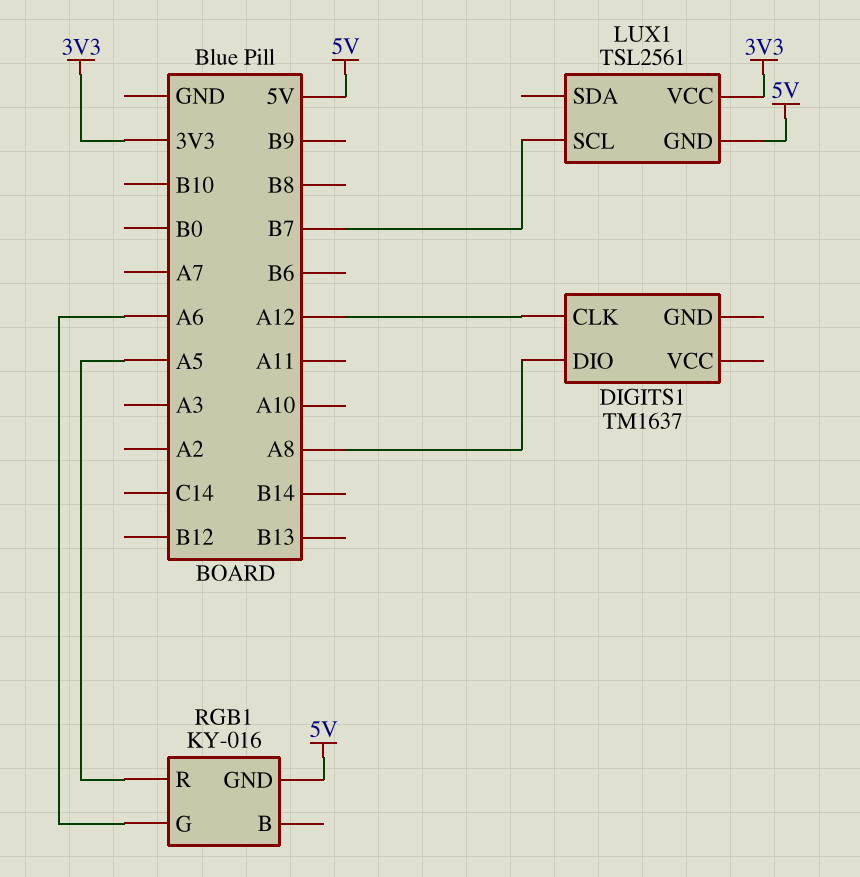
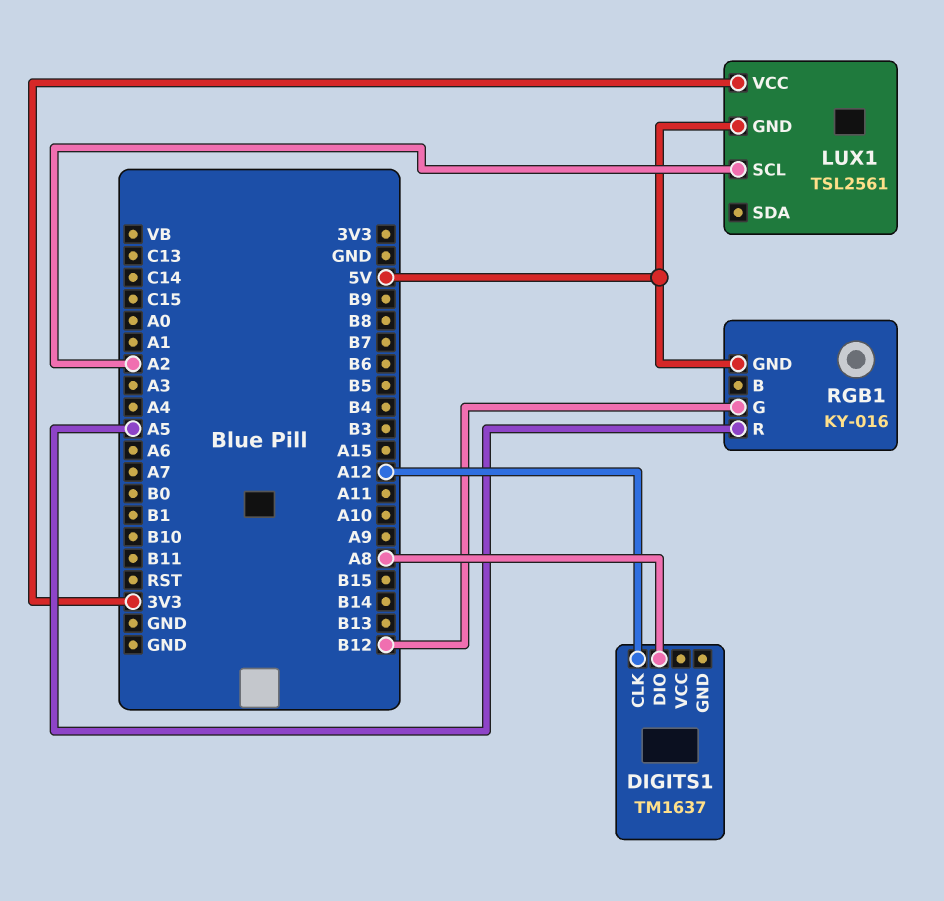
LUX1 pin SCL: B7 -> A2
RGB1 pin G: A6 -> B12

